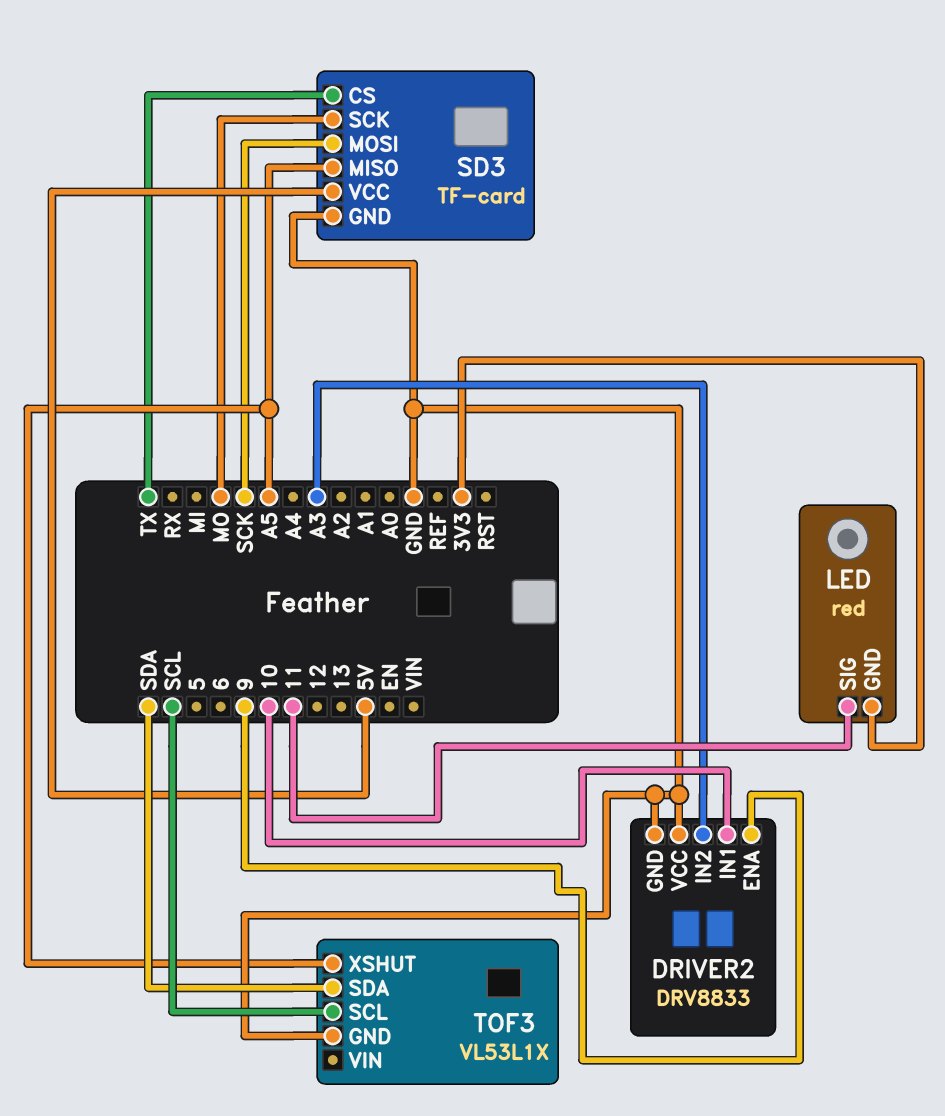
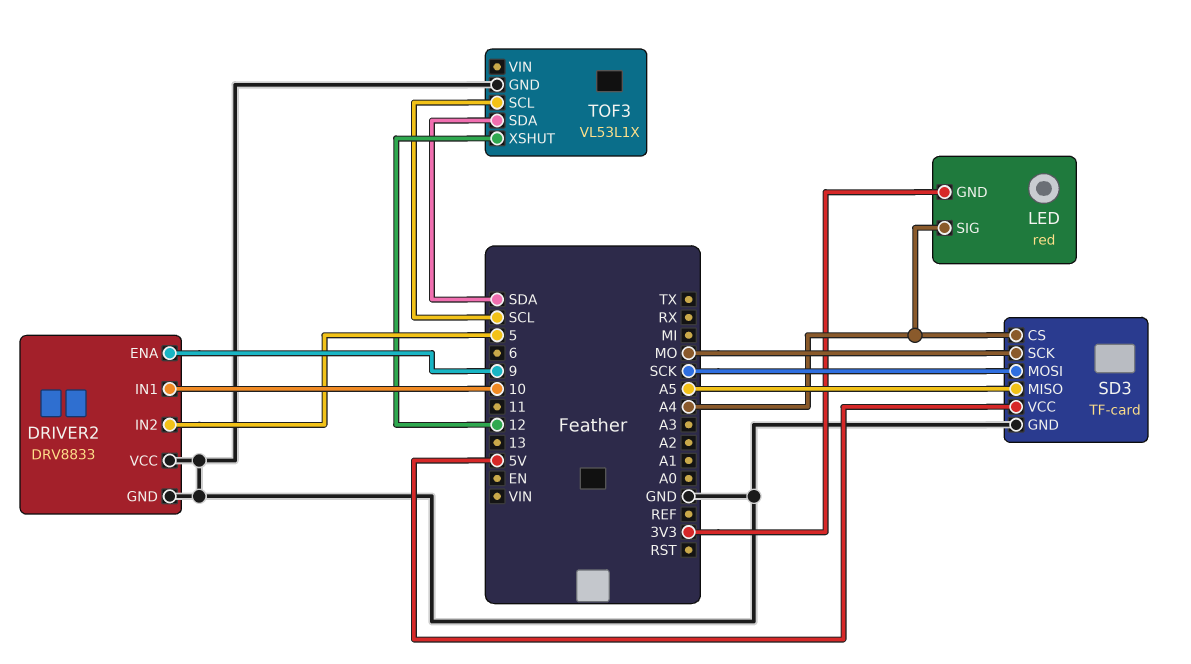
DRIVER2 pin IN2: A3 -> 5
LED pin SIG: 11 -> A4
SD3 pin CS: TX -> A4
TOF3 pin XSHUT: A5 -> 12

